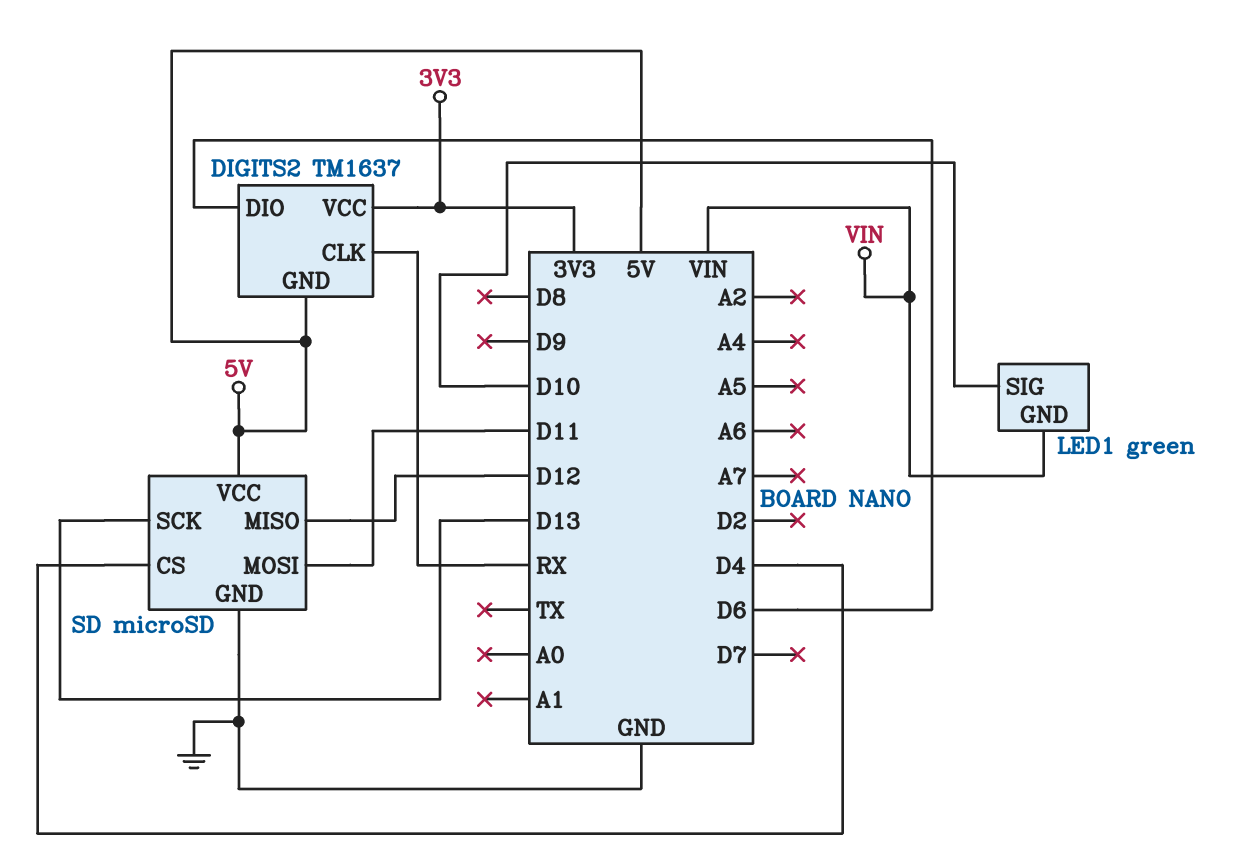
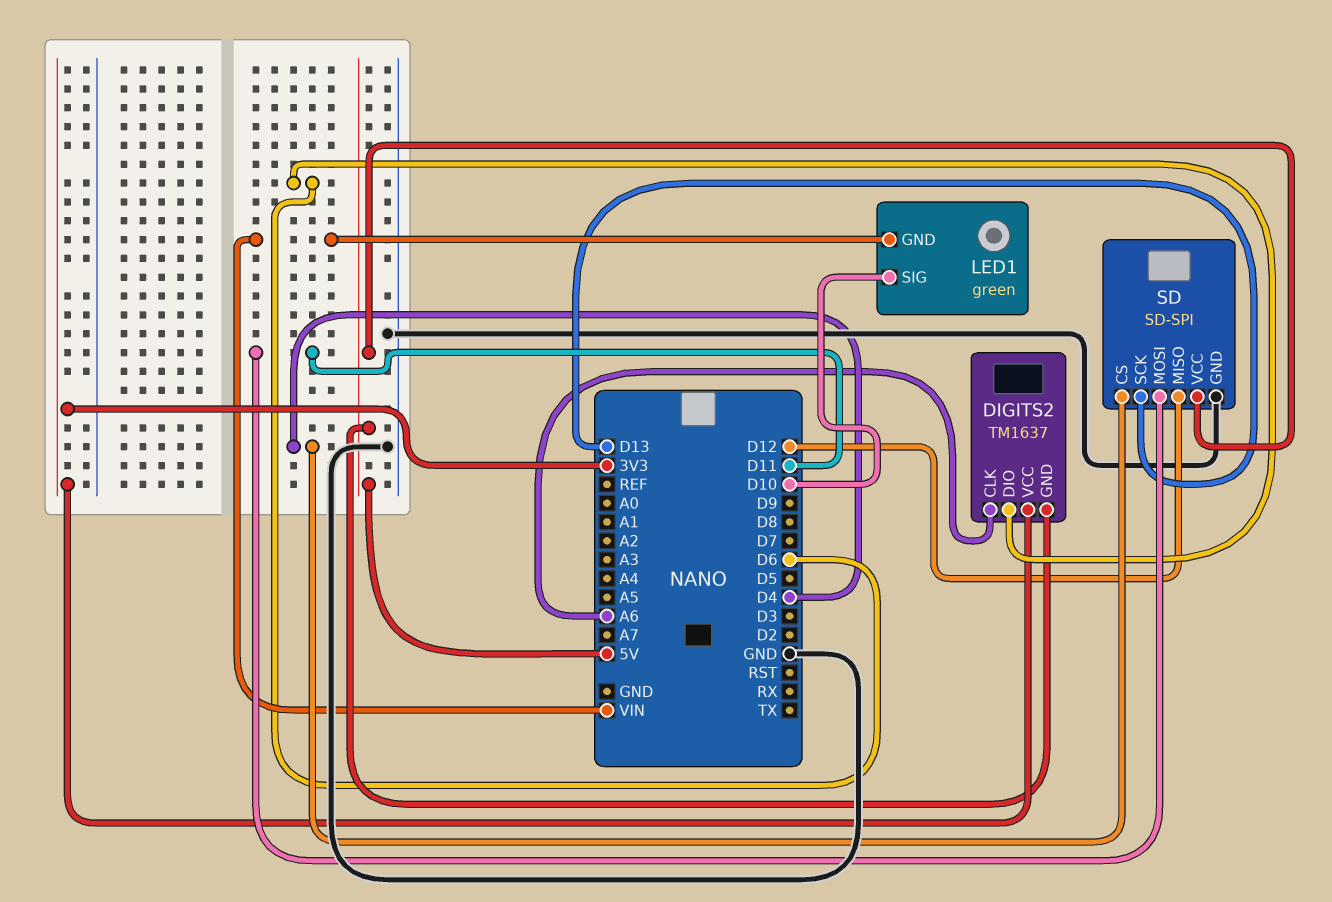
DIGITS2 pin CLK: RX -> A6
SD: microSD -> SD-SPI

